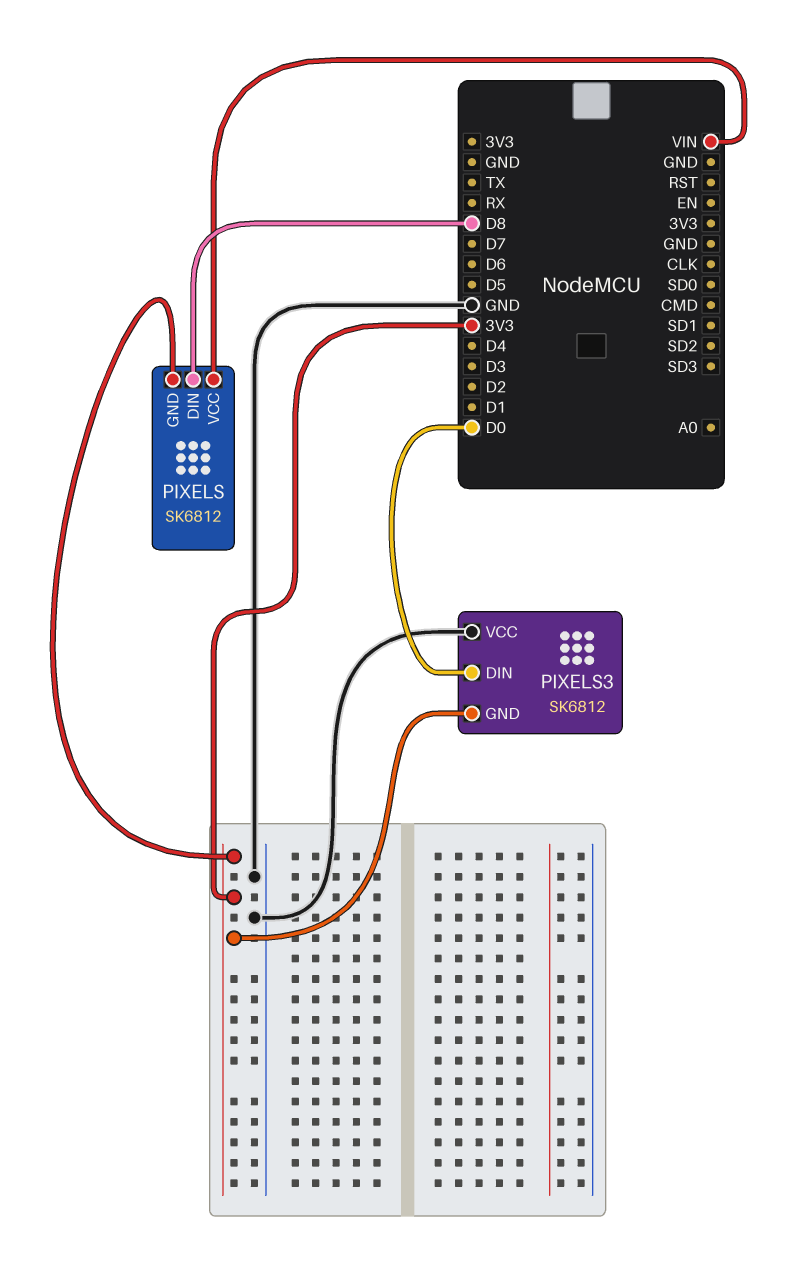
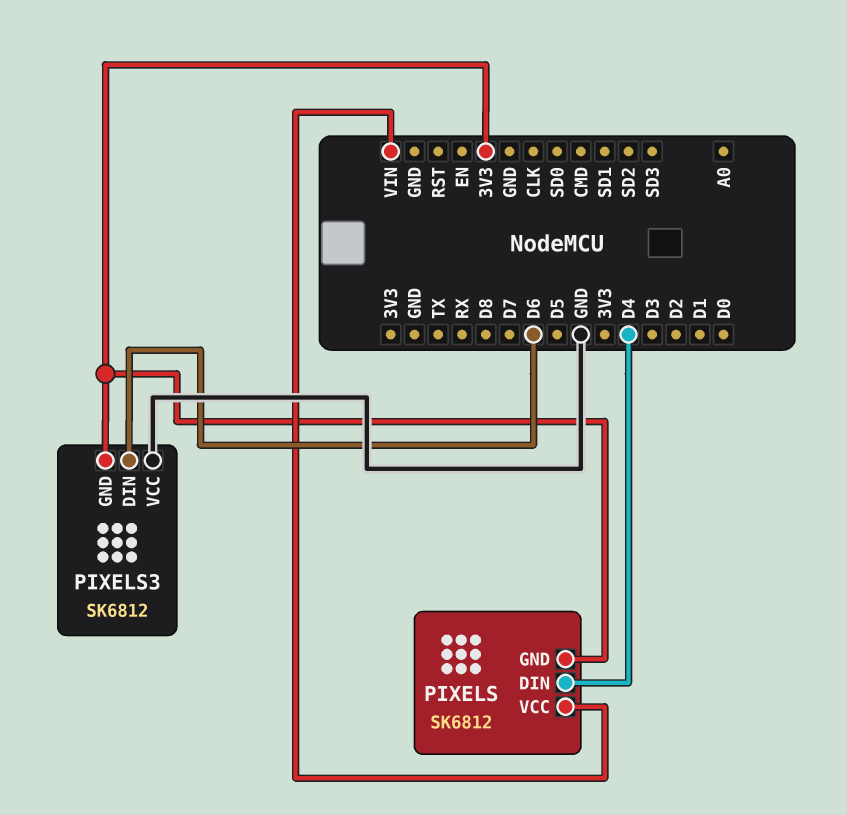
PIXELS pin DIN: D8 -> D4
PIXELS3 pin DIN: D0 -> D6

